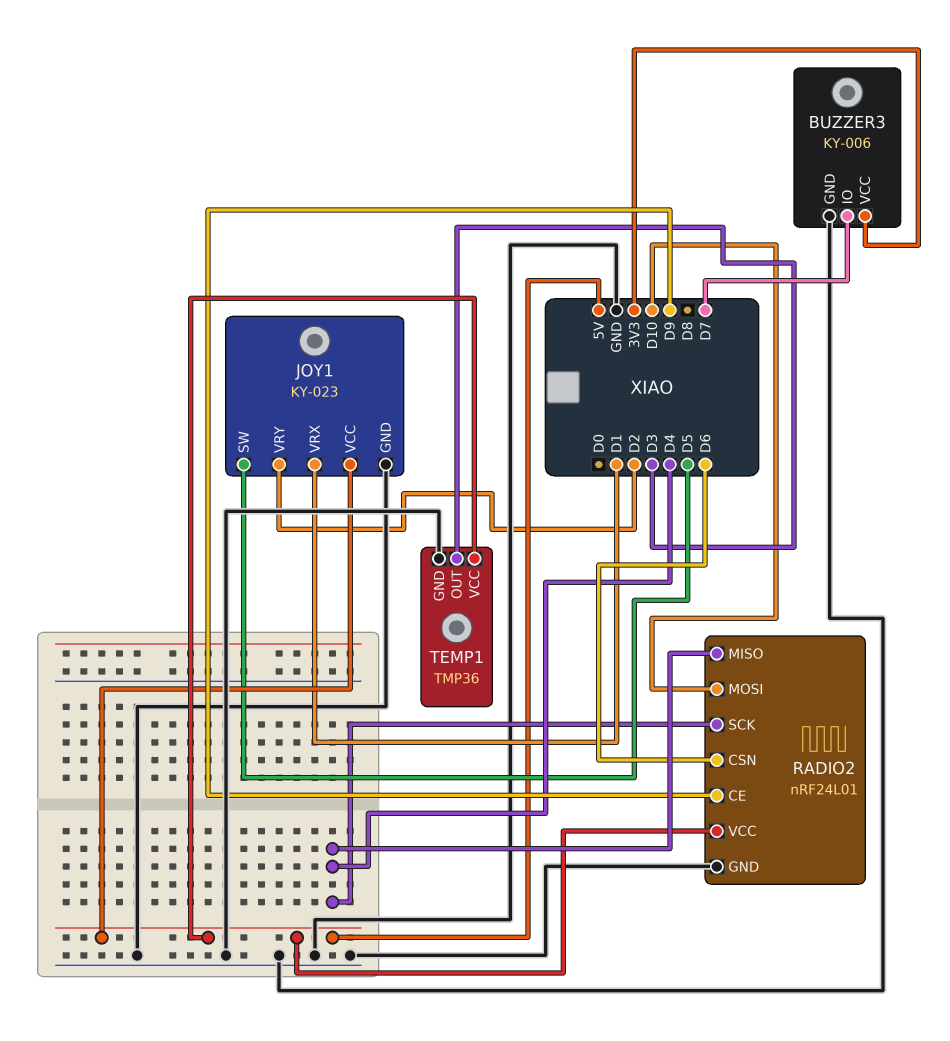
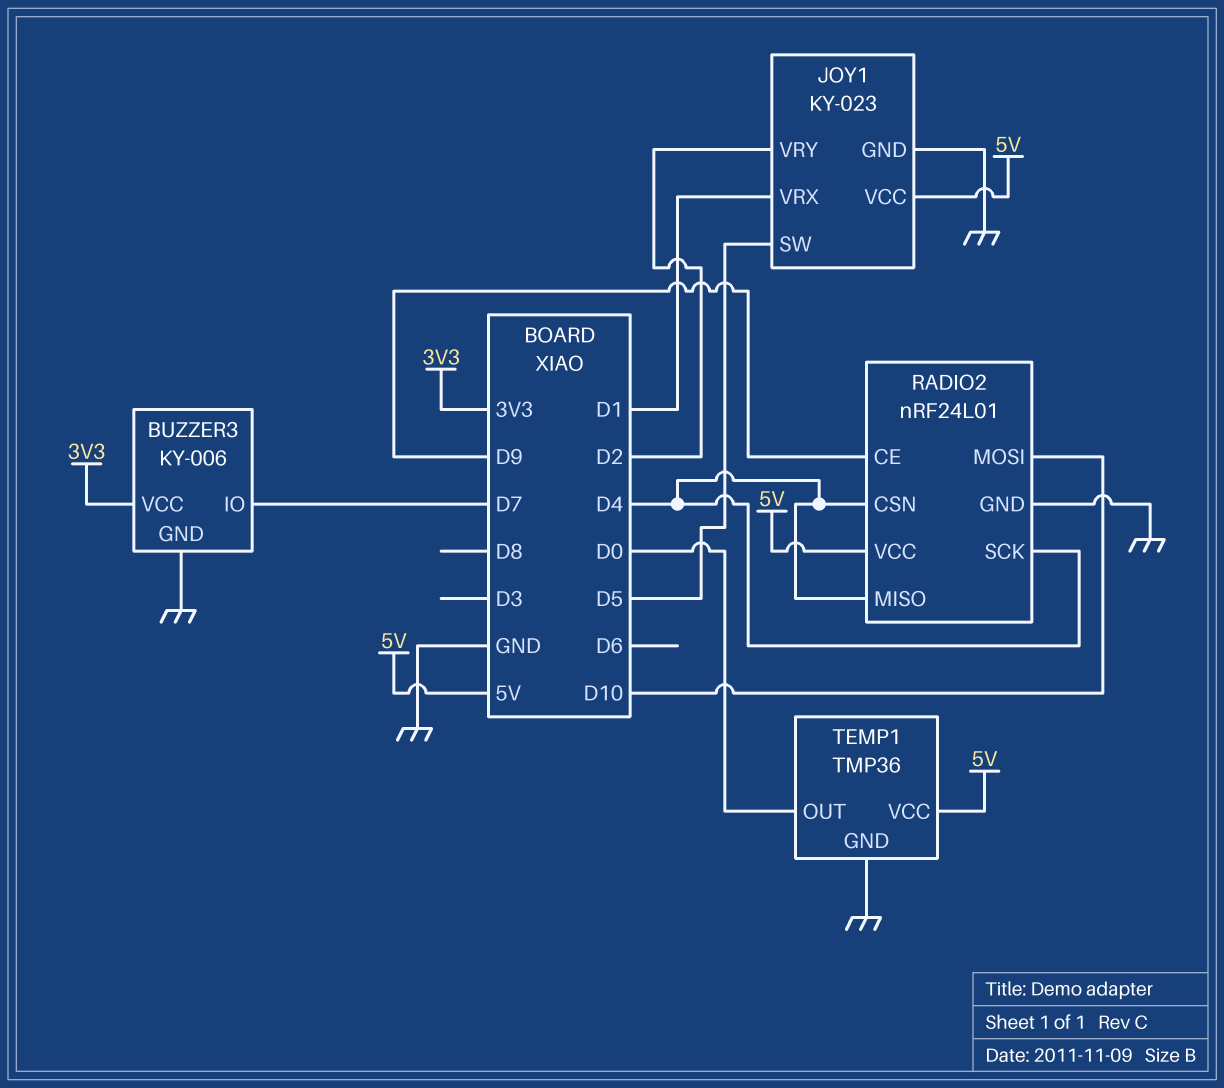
RADIO2 pin CSN: D6 -> D4
TEMP1 pin OUT: D3 -> D0

